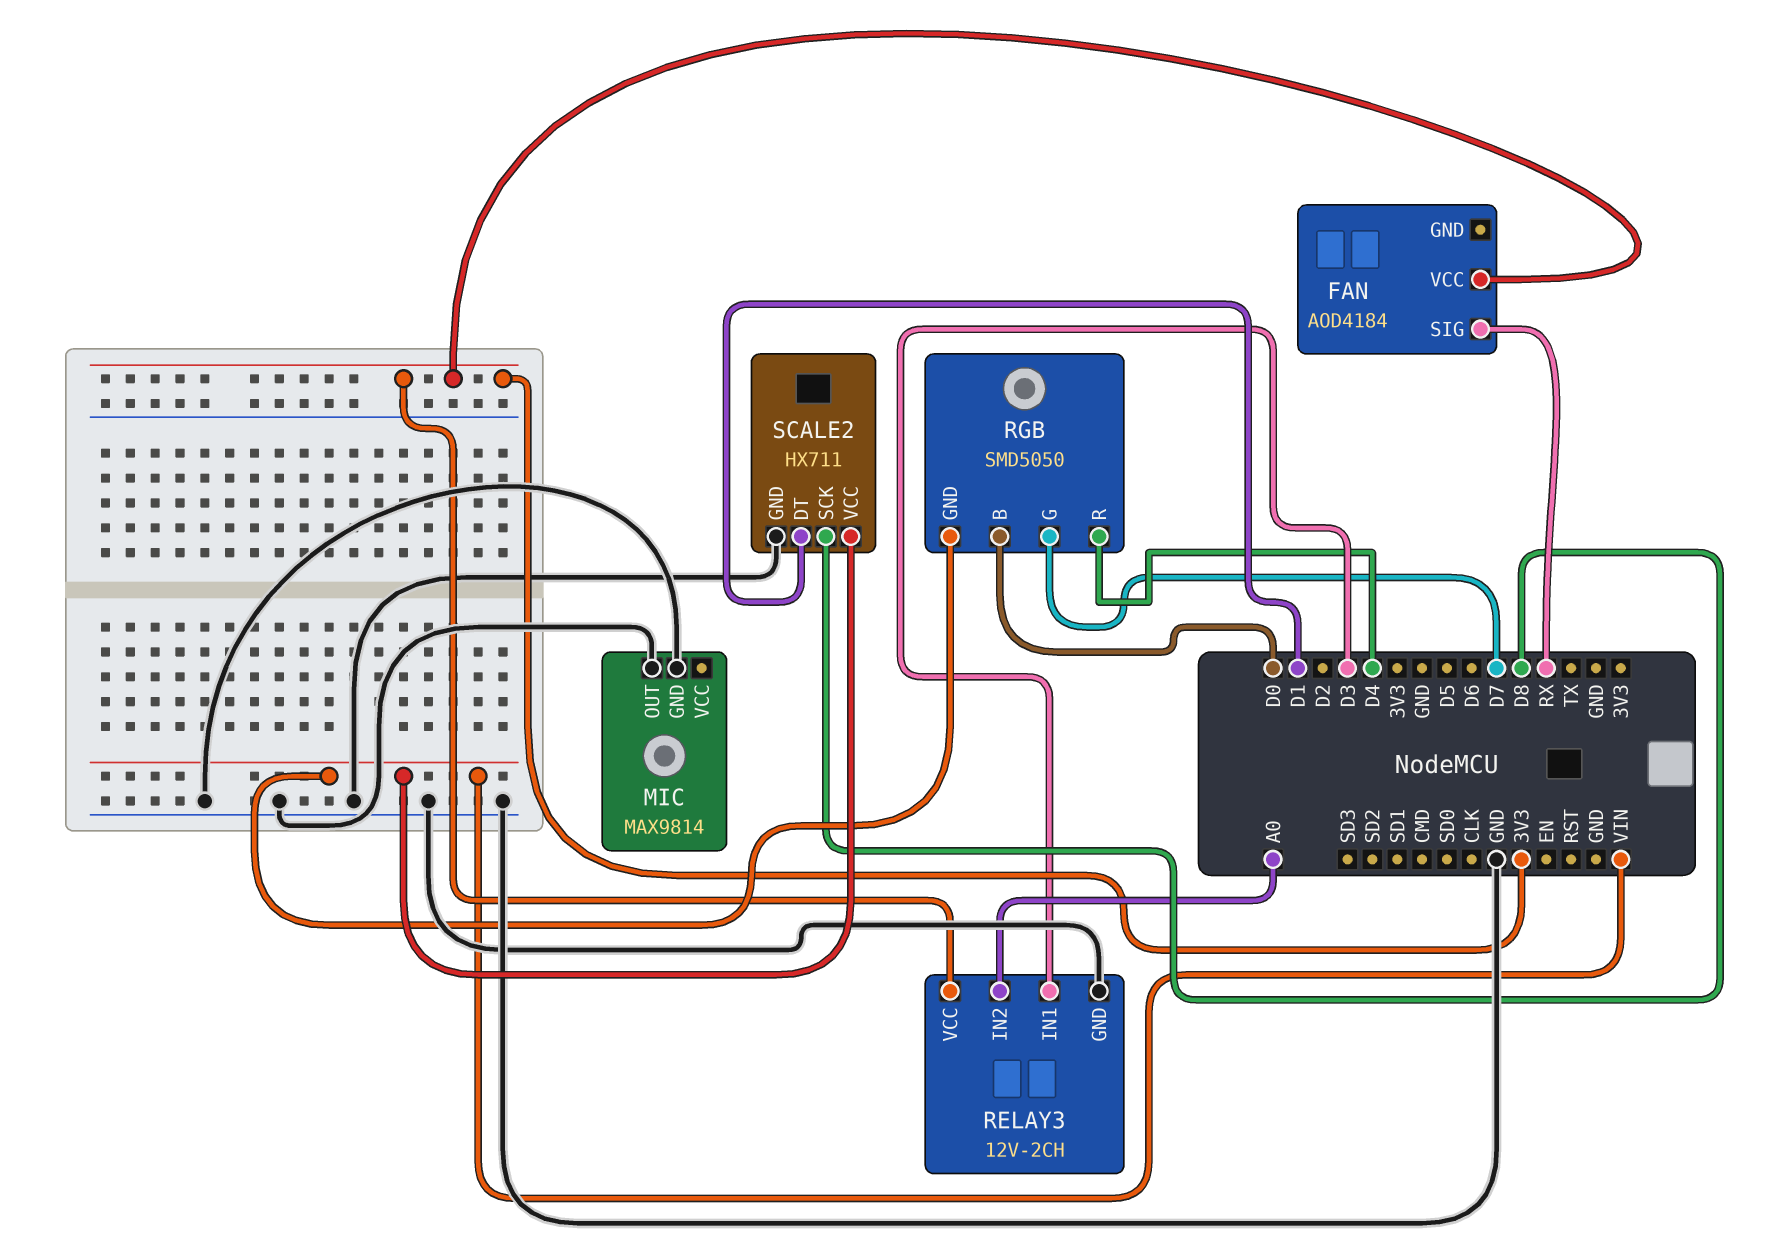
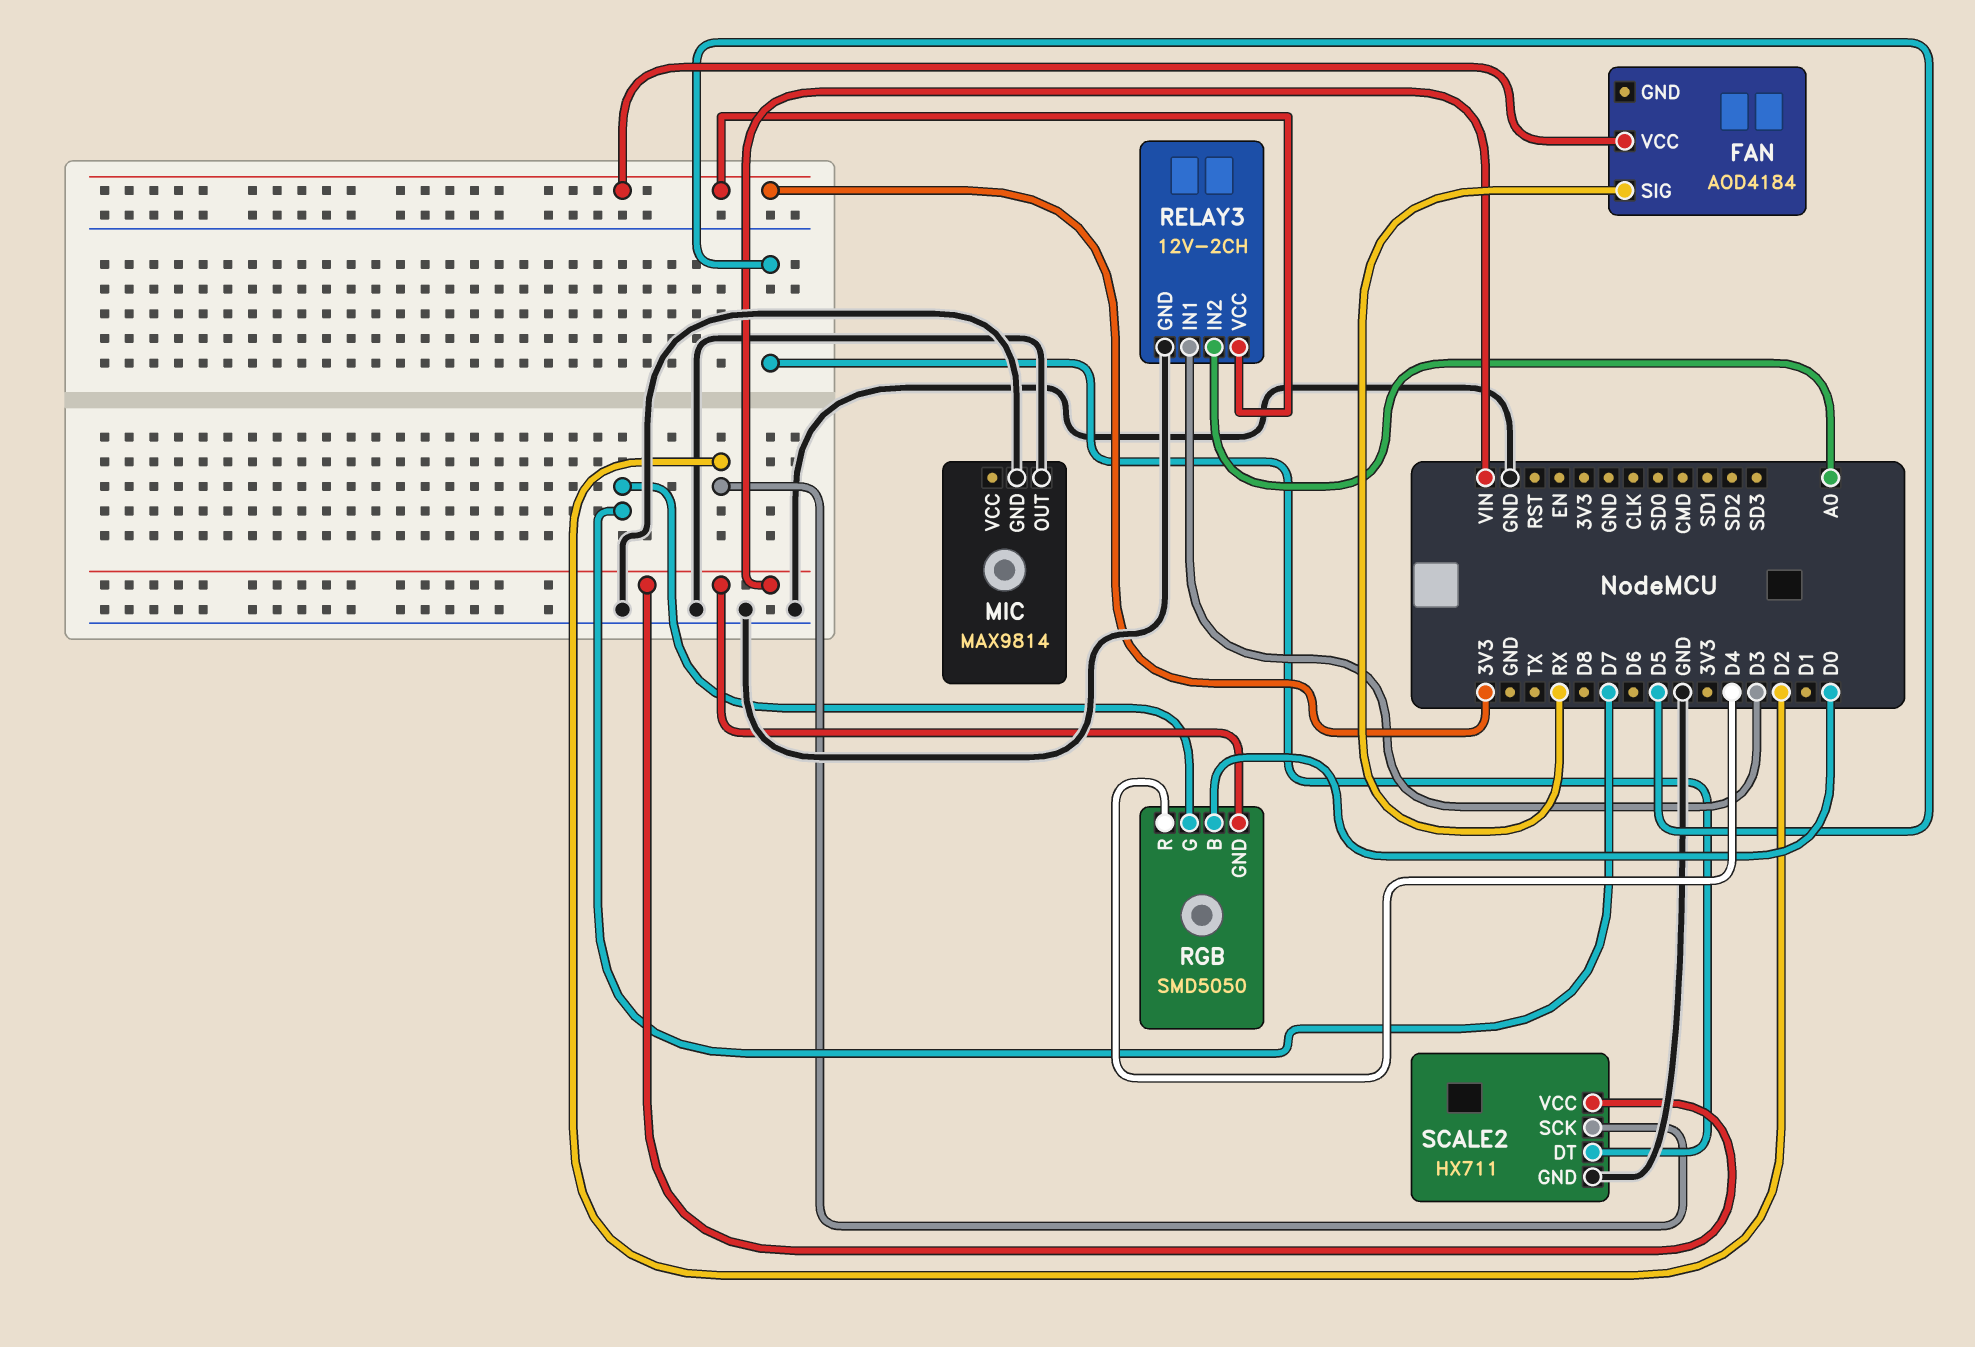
SCALE2 pin DT: D1 -> D5
SCALE2 pin SCK: D8 -> D2

